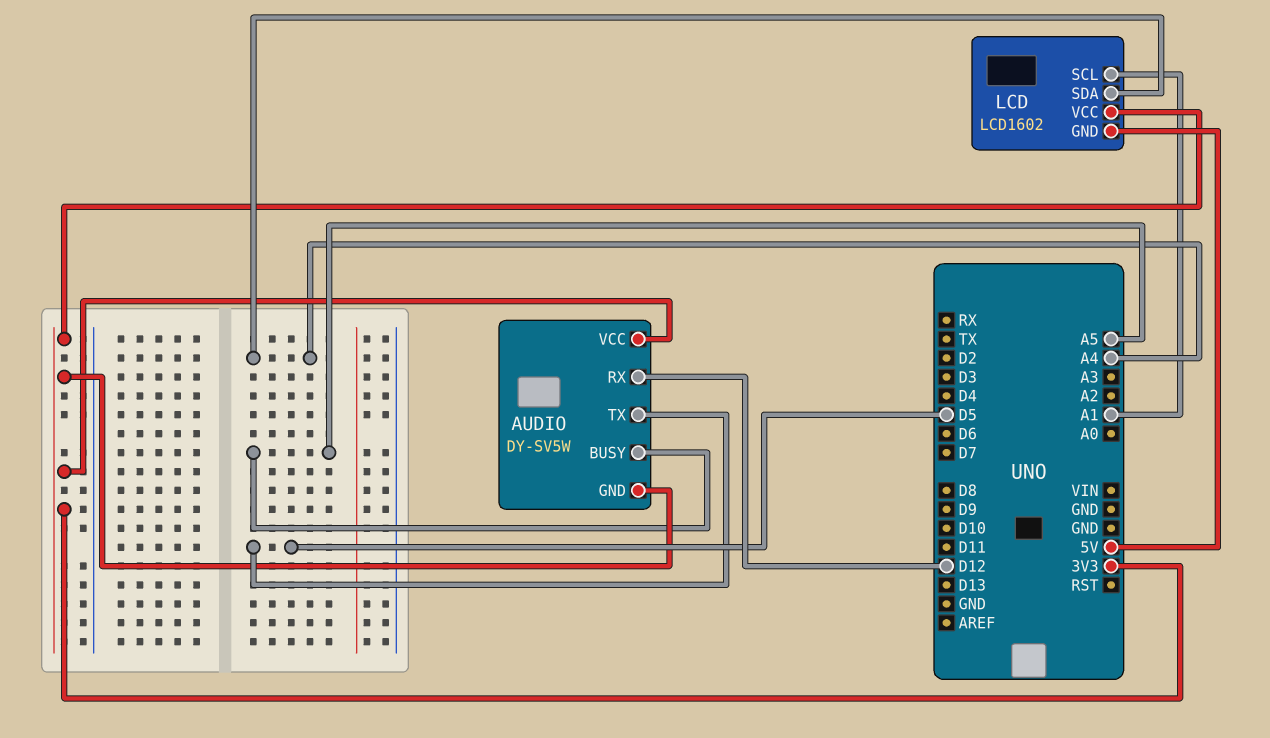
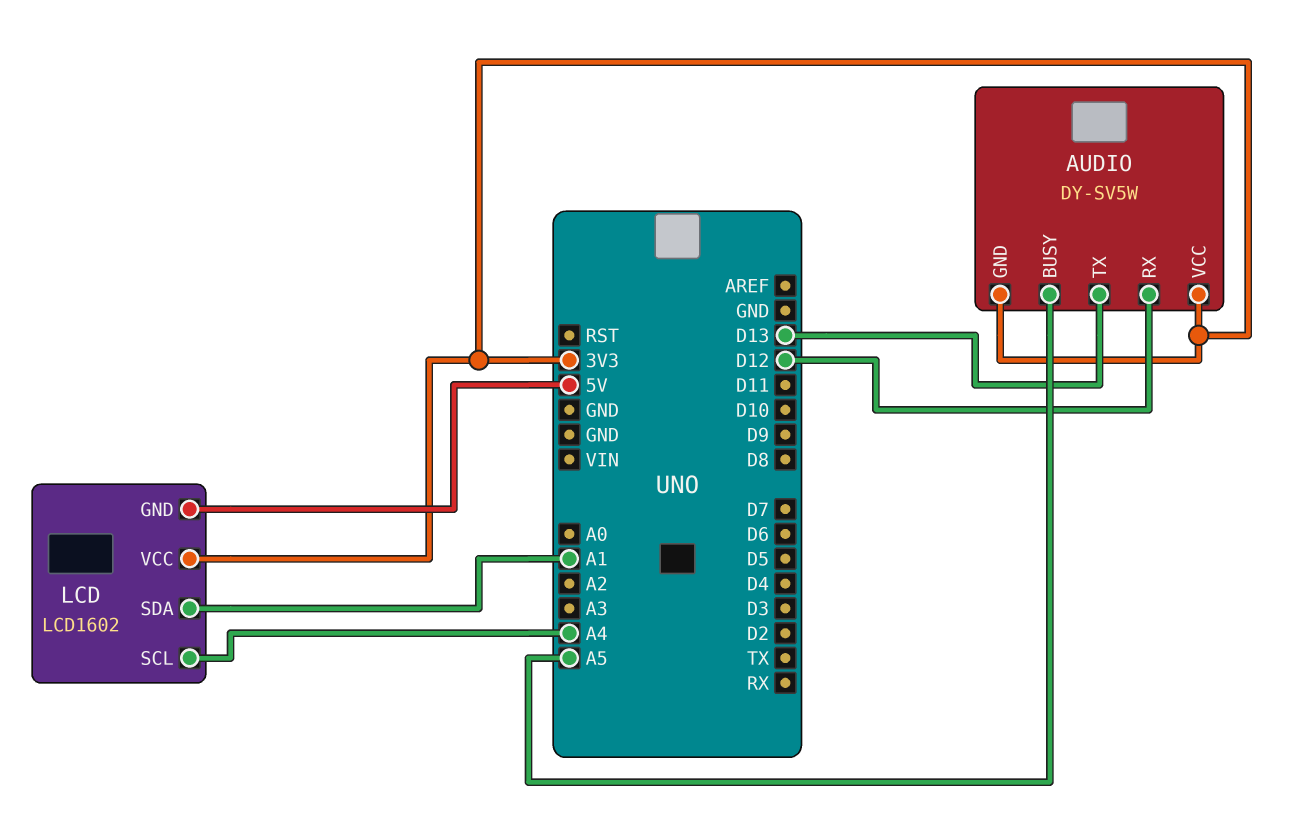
AUDIO pin TX: D5 -> D13
LCD pin SCL: A1 -> A4
LCD pin SDA: A4 -> A1

